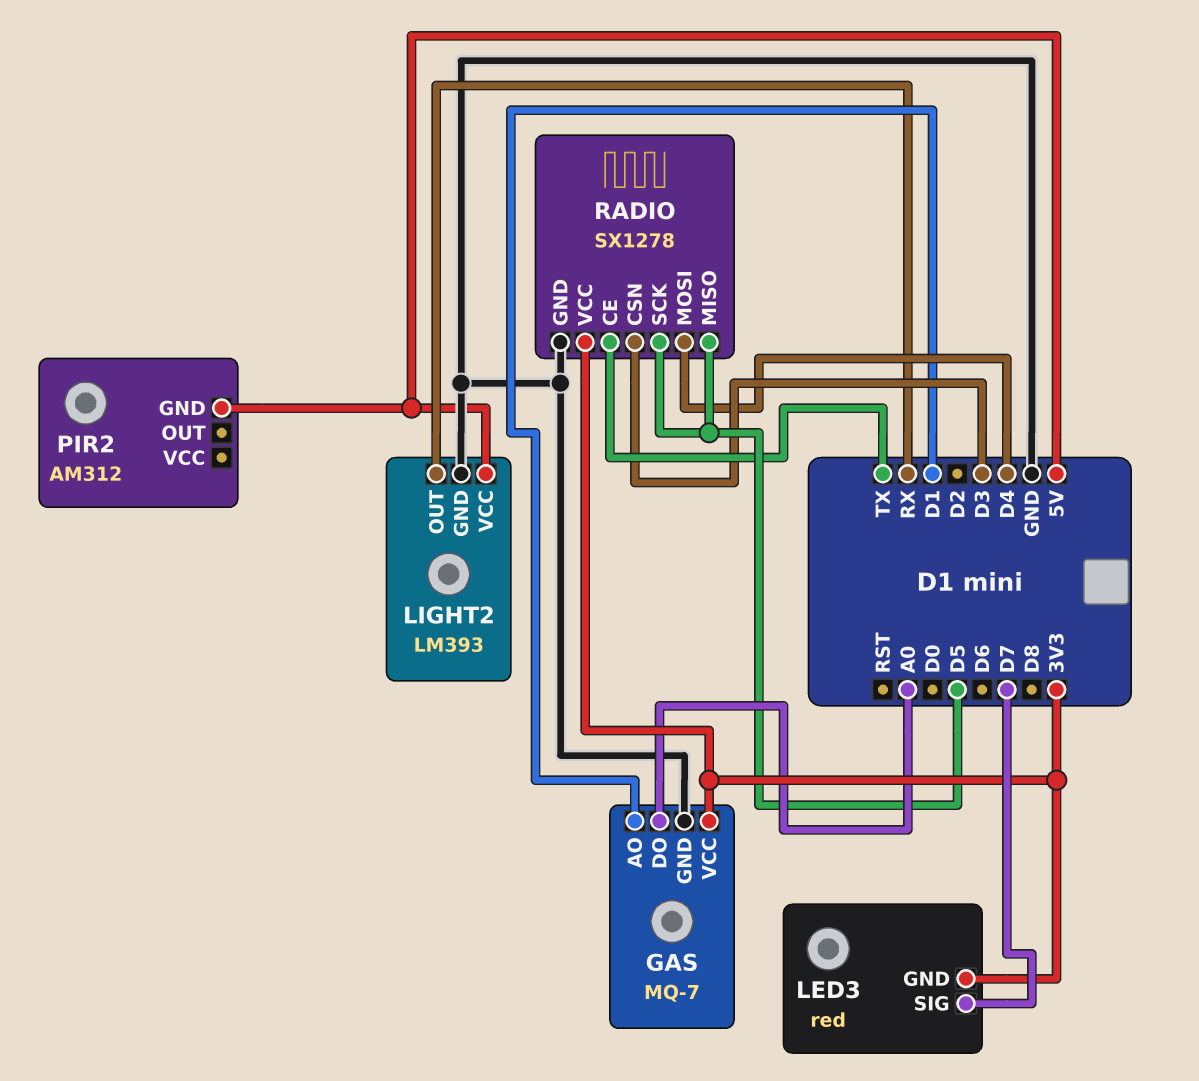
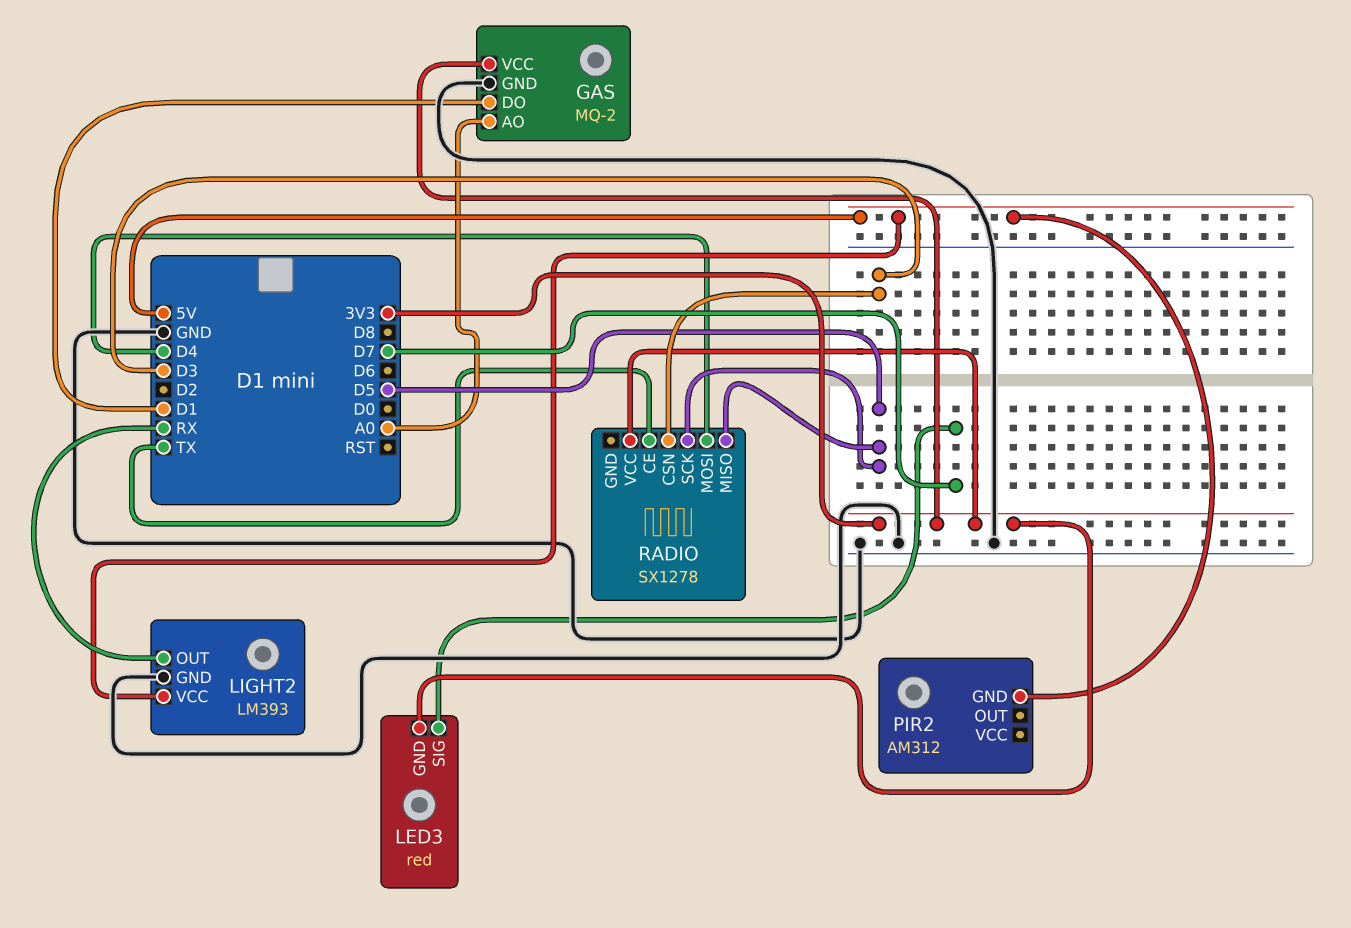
GAS: MQ-7 -> MQ-2
GAS pin AO: D1 -> A0
GAS pin DO: A0 -> D1
RADIO pin GND: GND -> none

